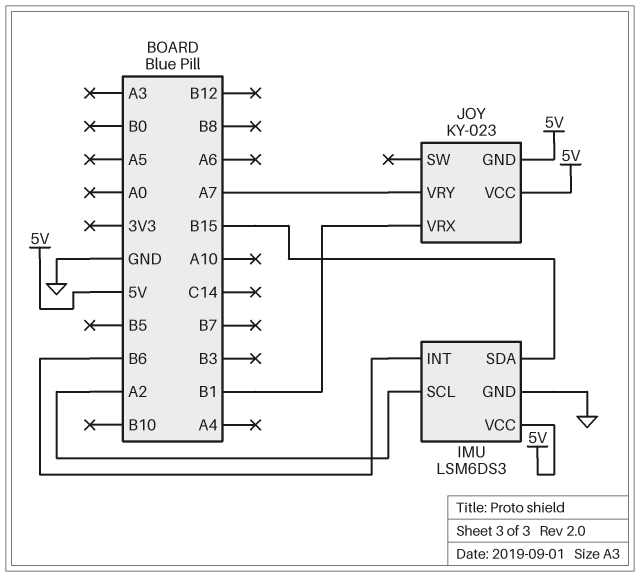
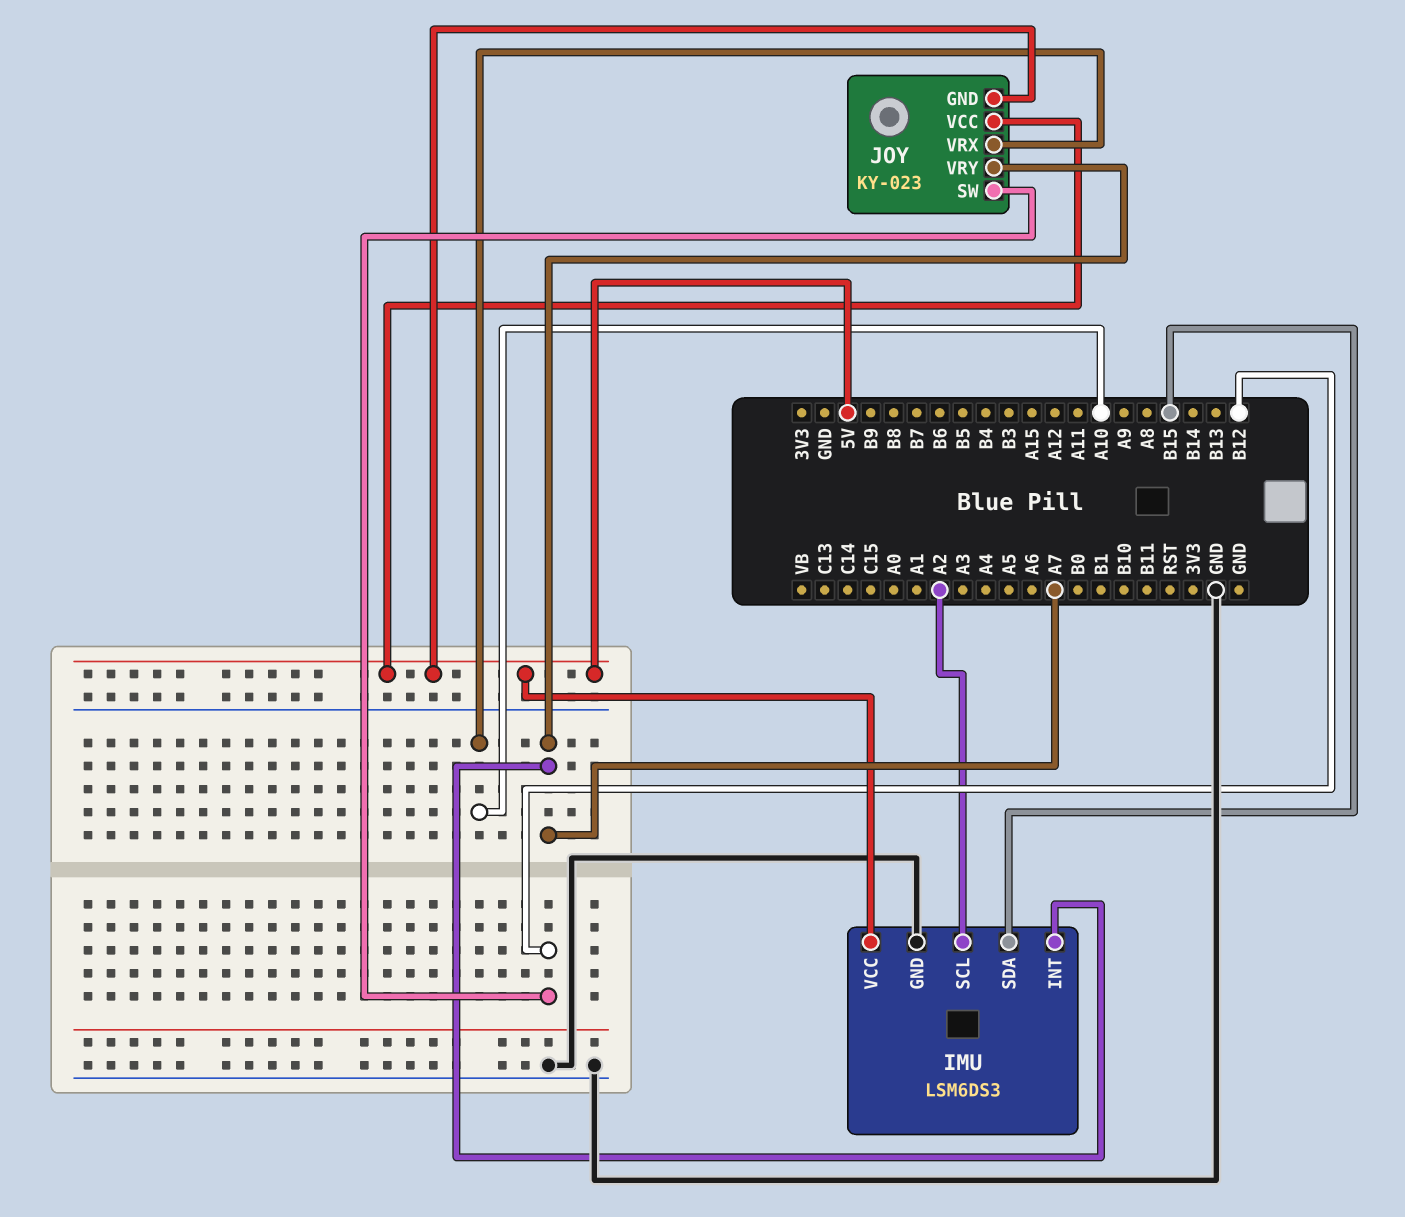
IMU pin INT: B6 -> A7
JOY pin SW: none -> B12
JOY pin VRX: B1 -> A10

